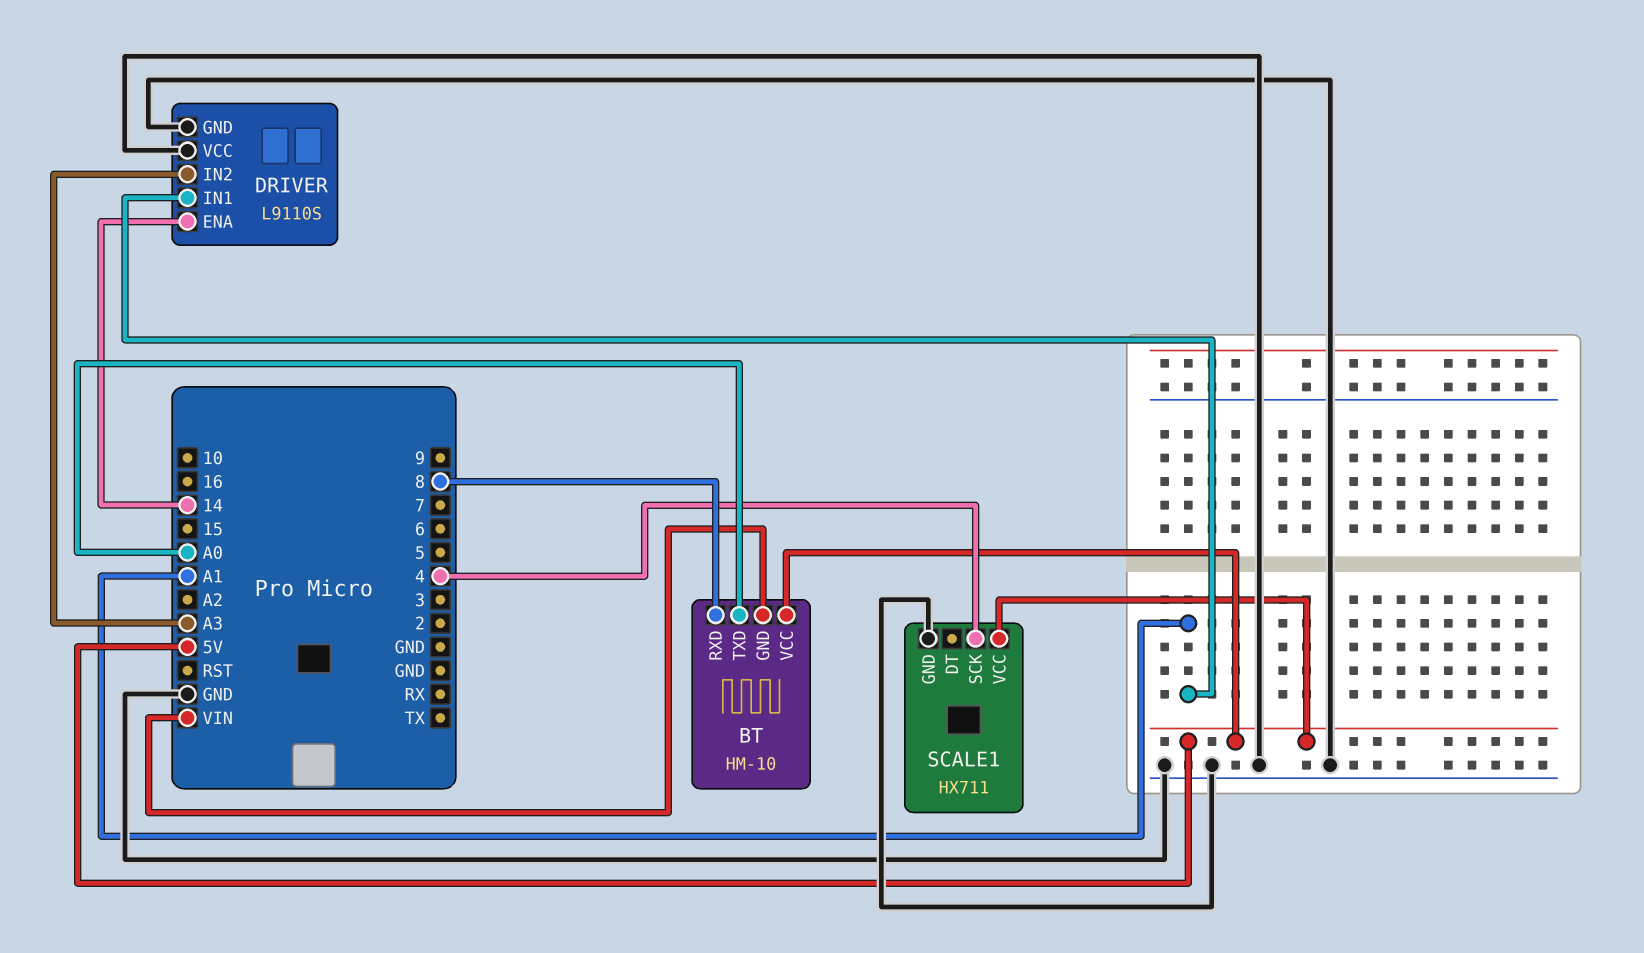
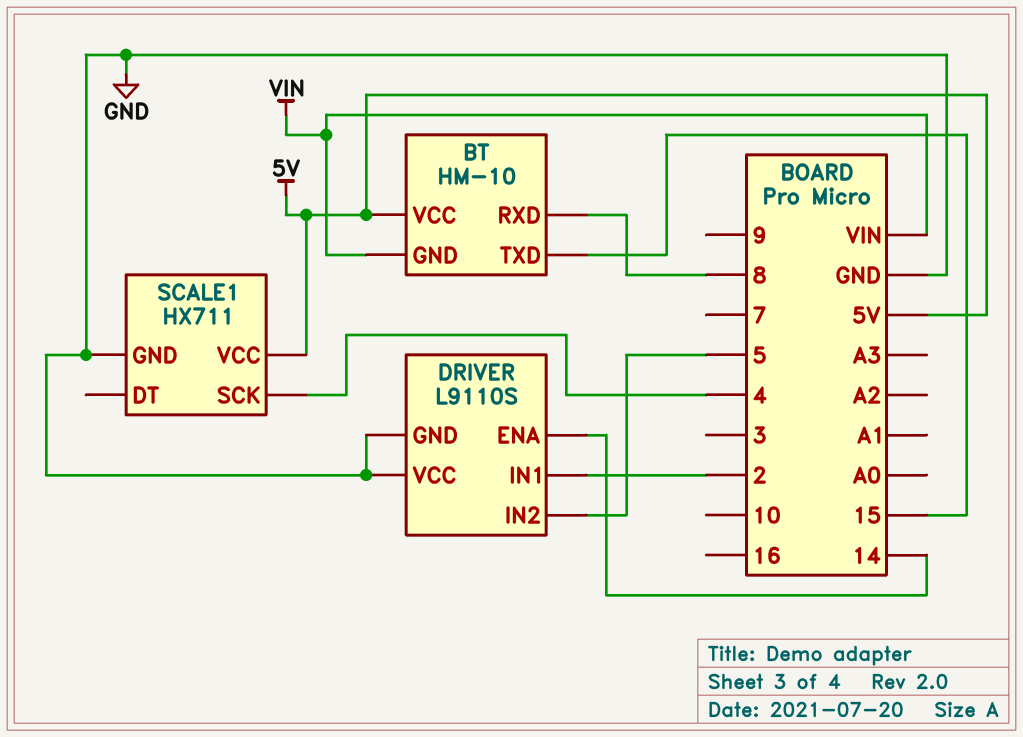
BT pin TXD: A0 -> 15
DRIVER pin IN1: A1 -> 2
DRIVER pin IN2: A3 -> 5

